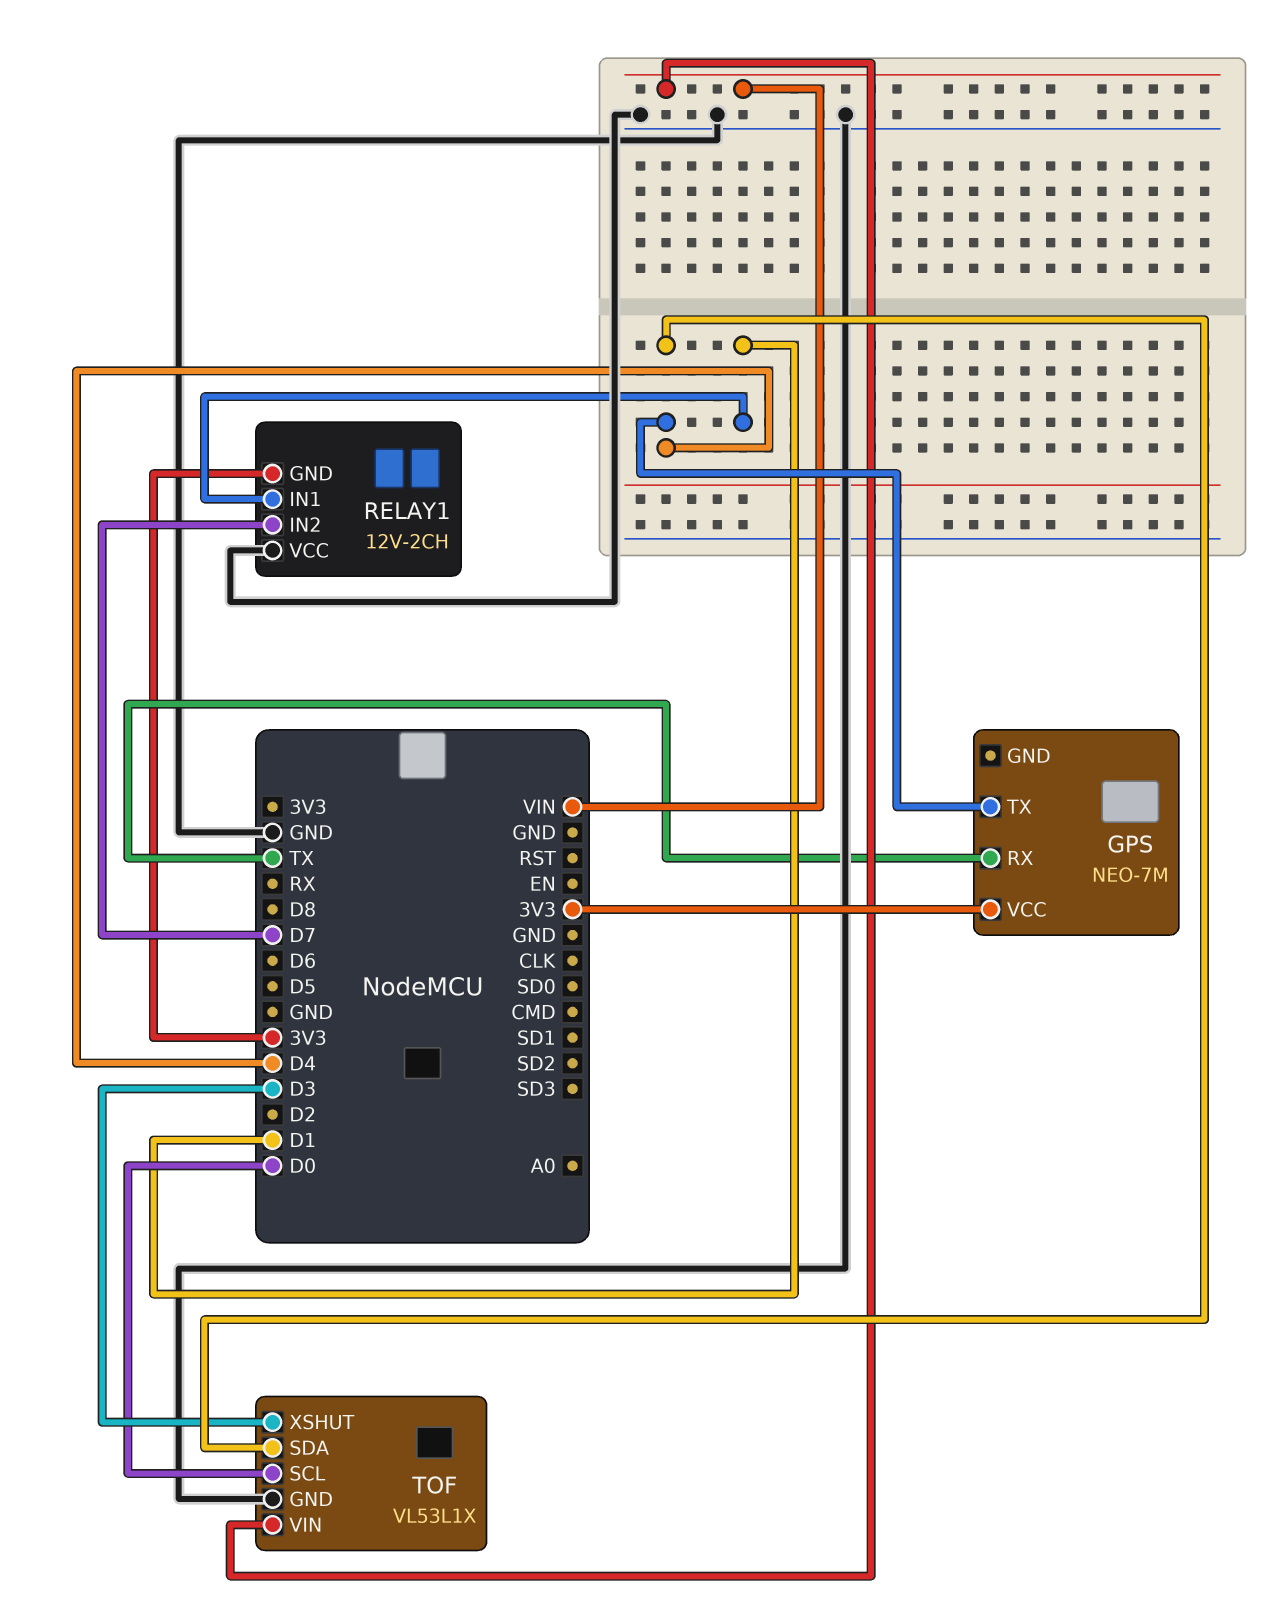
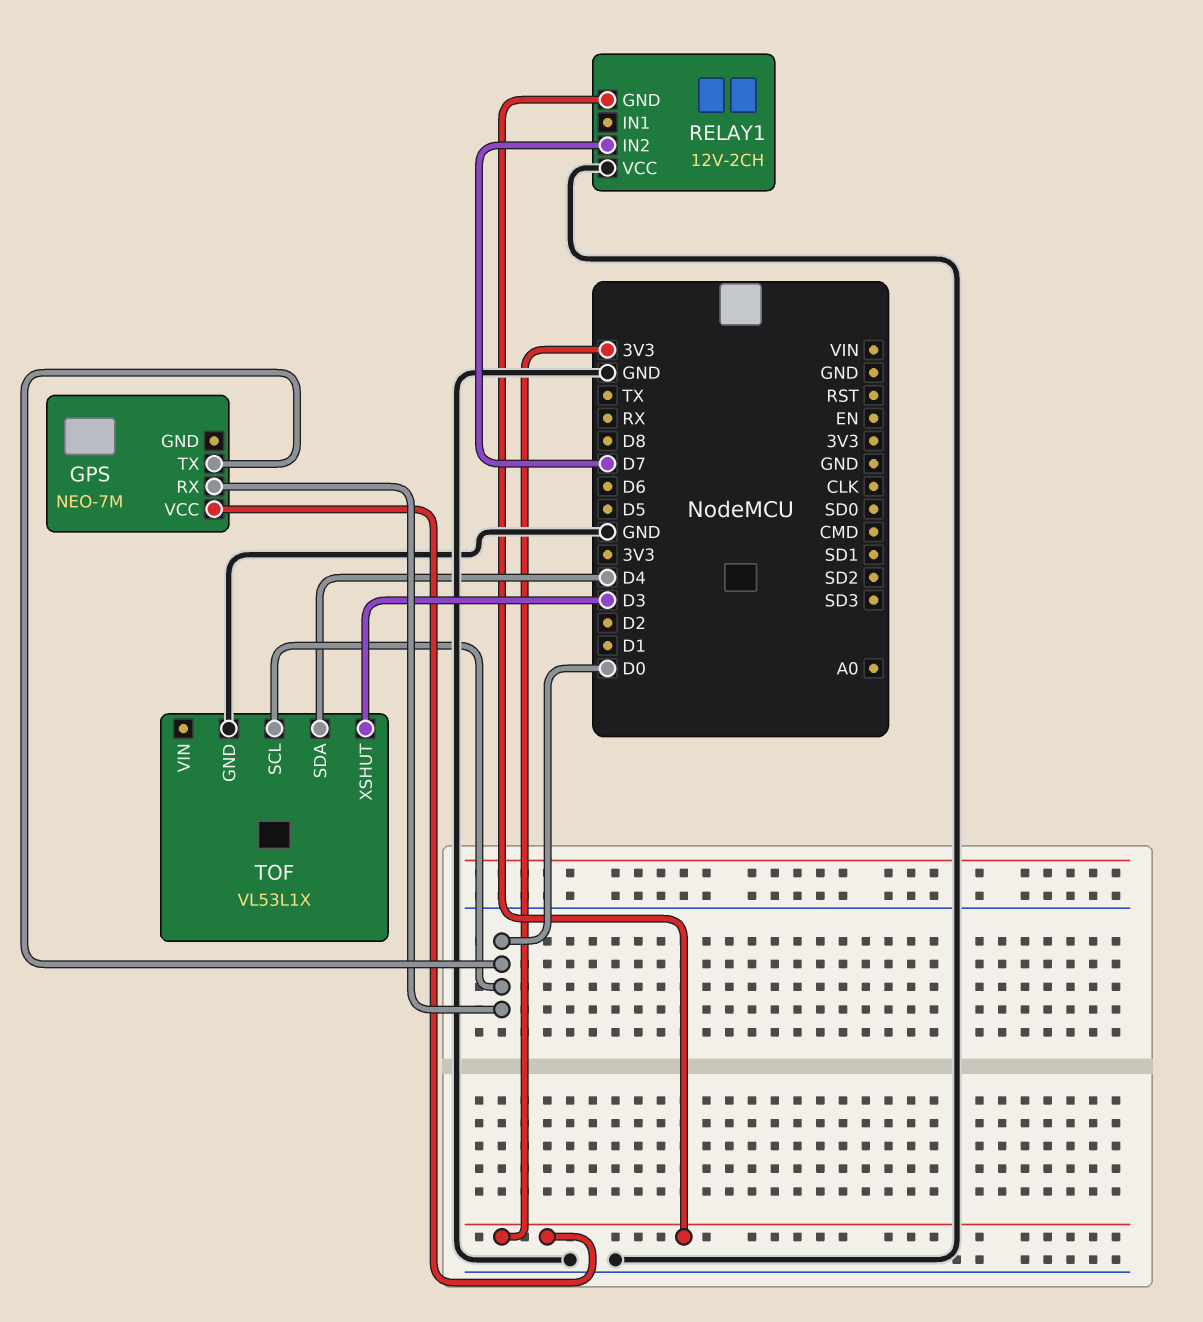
GPS pin RX: TX -> D0
GPS pin TX: D4 -> D0
RELAY1 pin IN1: D1 -> none
TOF pin VIN: VIN -> none

